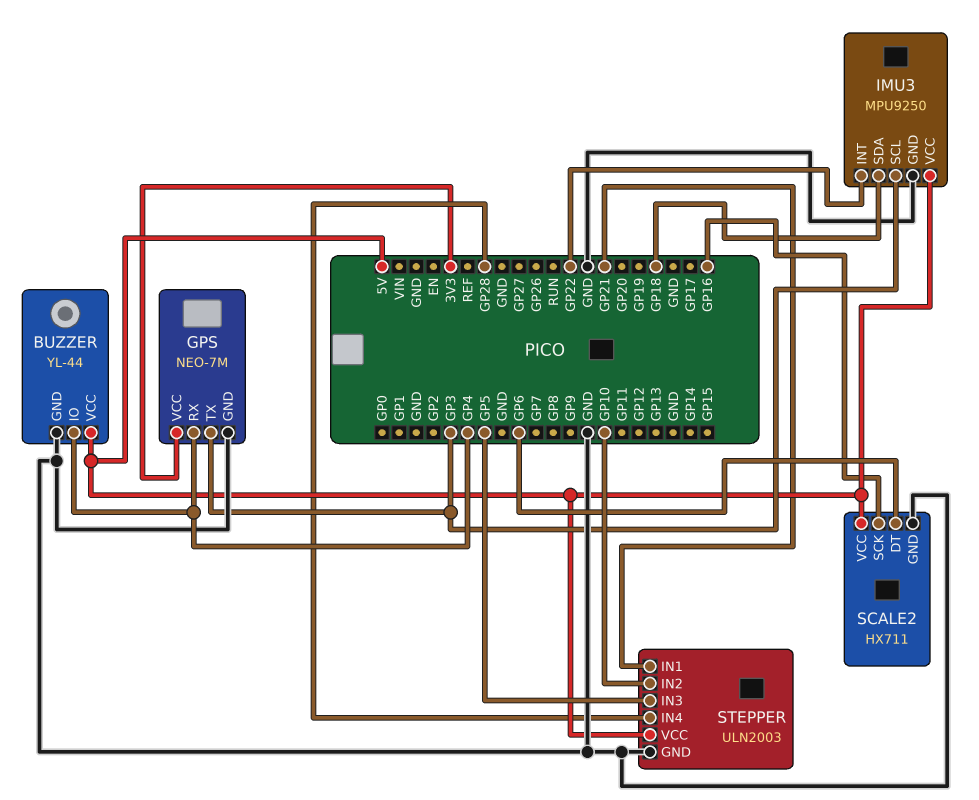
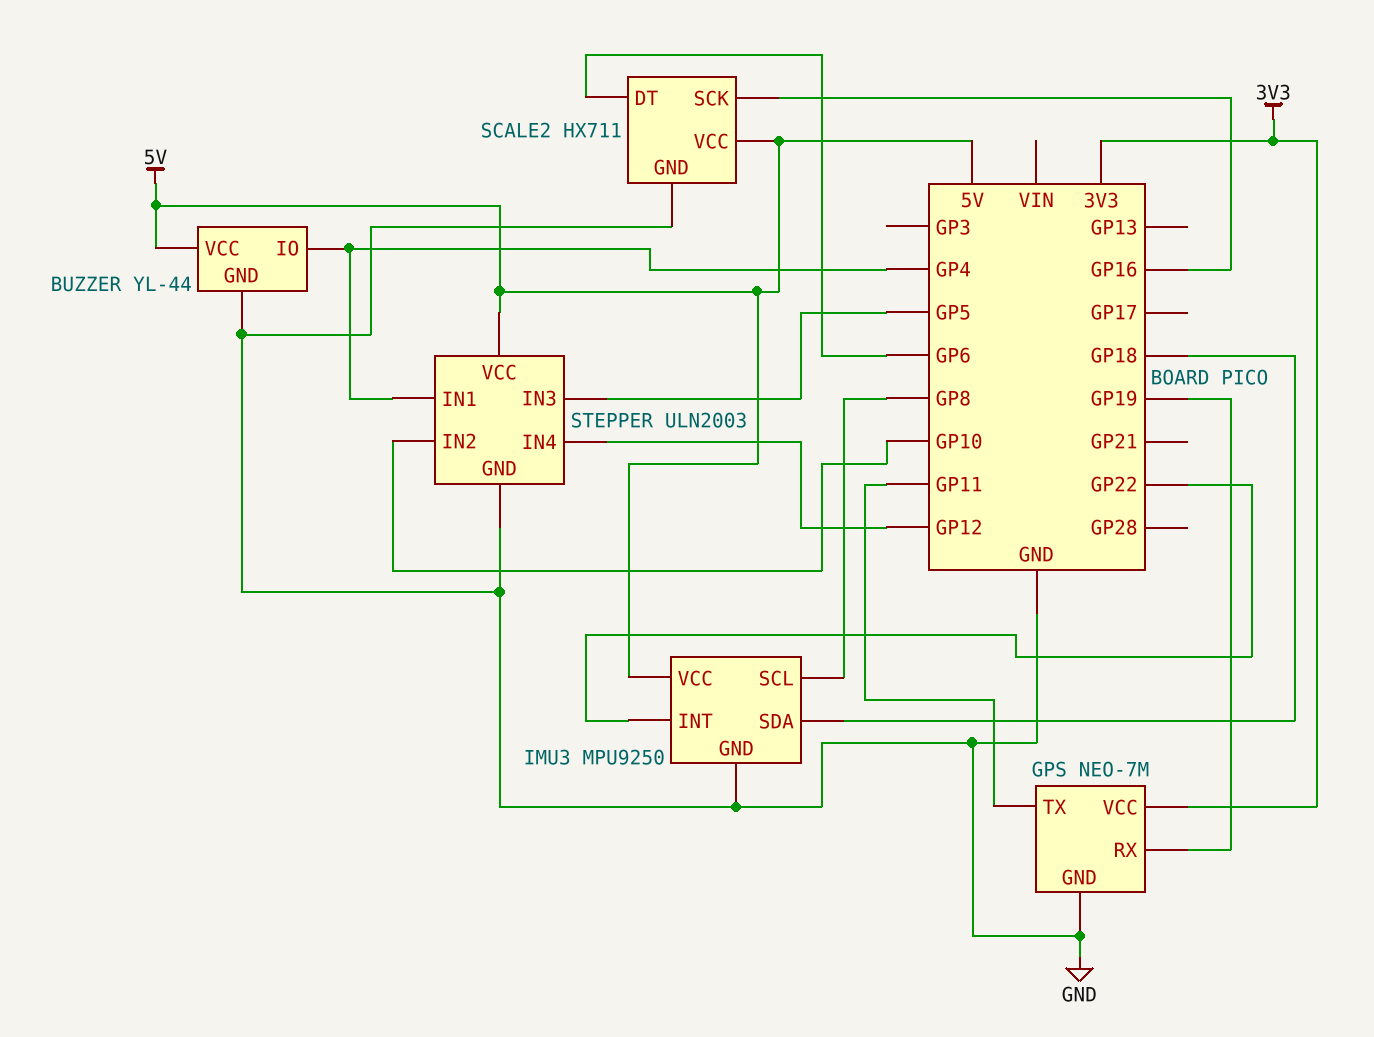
GPS pin RX: GP4 -> GP19
GPS pin TX: GP3 -> GP11
IMU3 pin SCL: GP3 -> GP8
STEPPER pin IN1: GP21 -> GP4
STEPPER pin IN4: GP28 -> GP12

